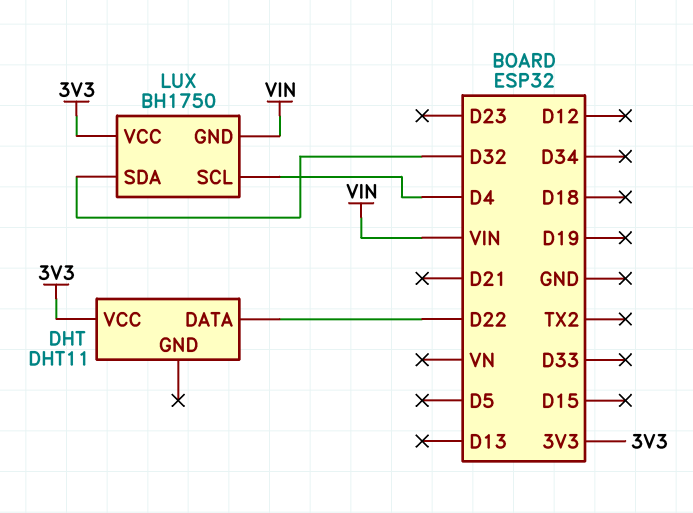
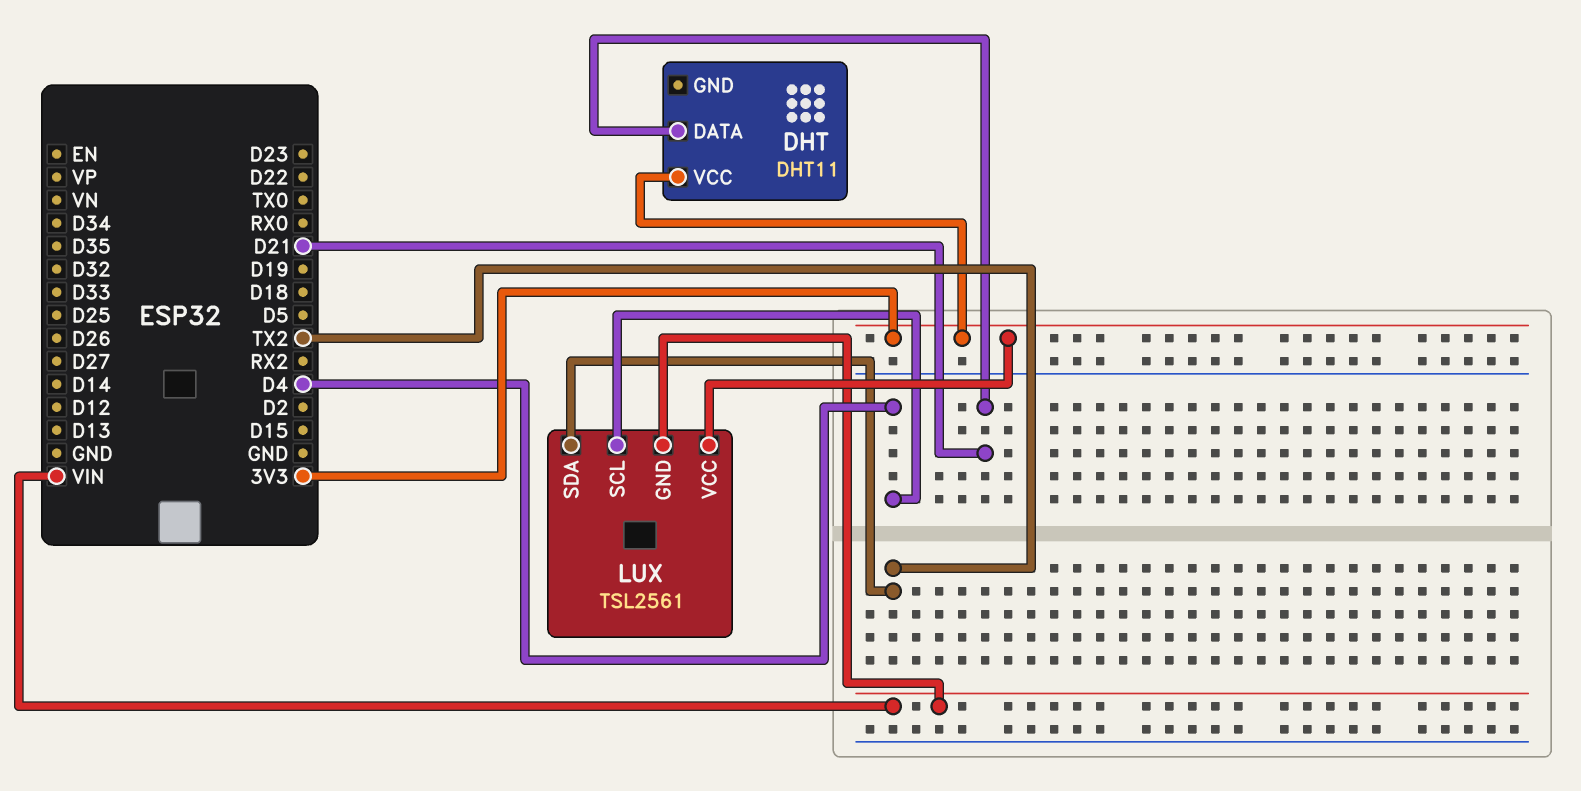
DHT pin DATA: D22 -> D21
LUX: BH1750 -> TSL2561
LUX pin SDA: D32 -> TX2

